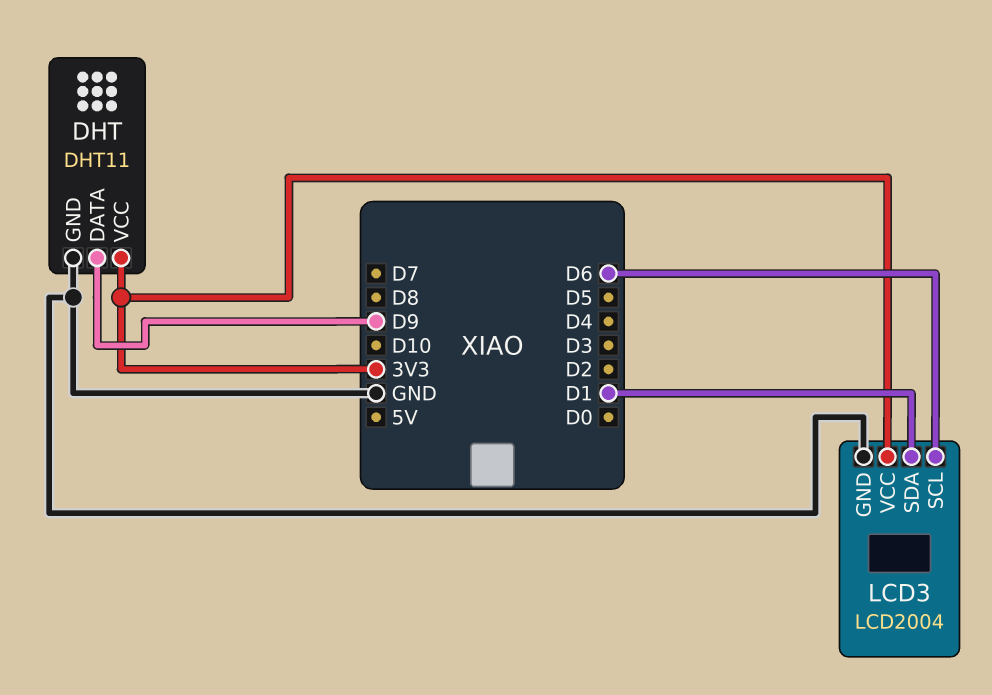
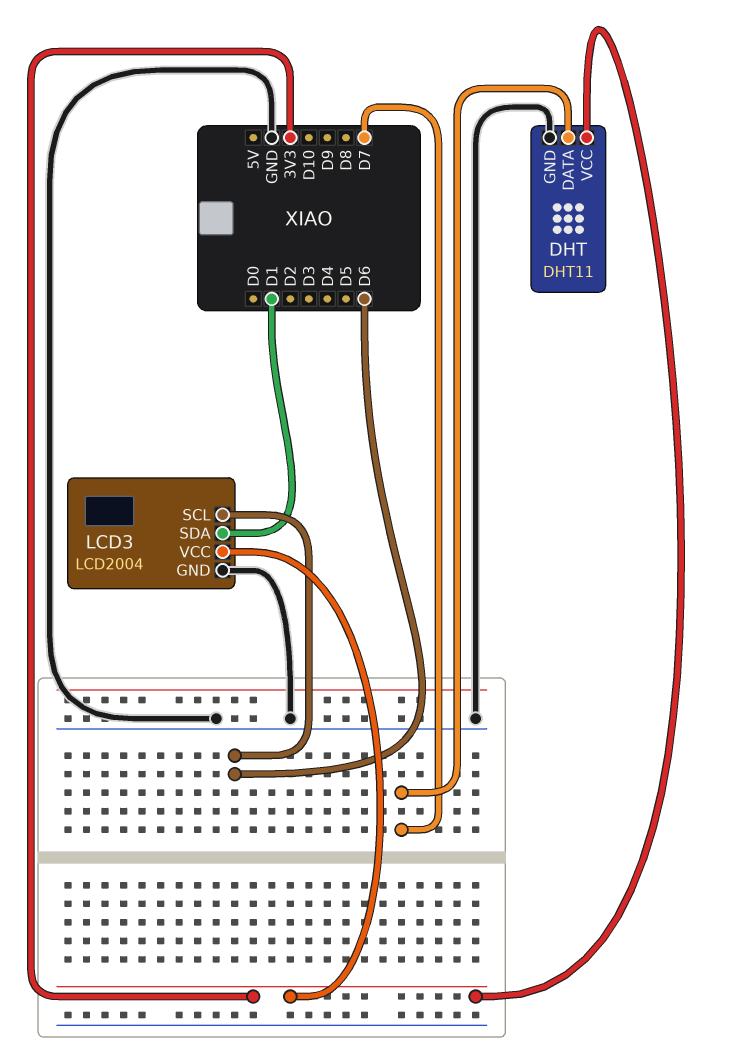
DHT pin DATA: D9 -> D7

